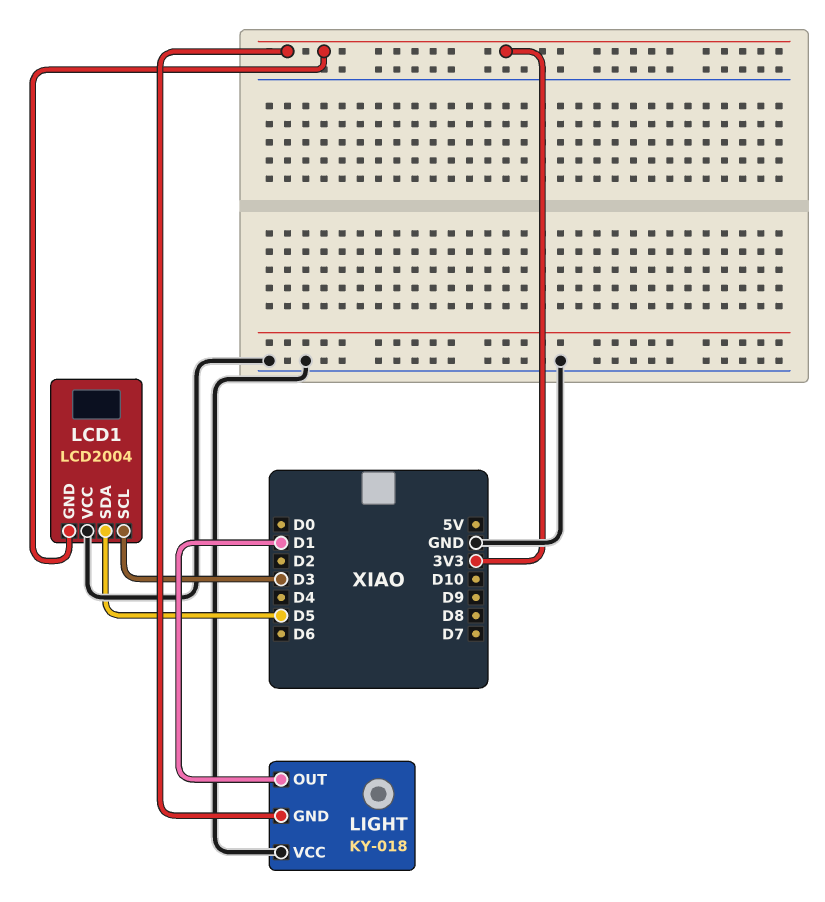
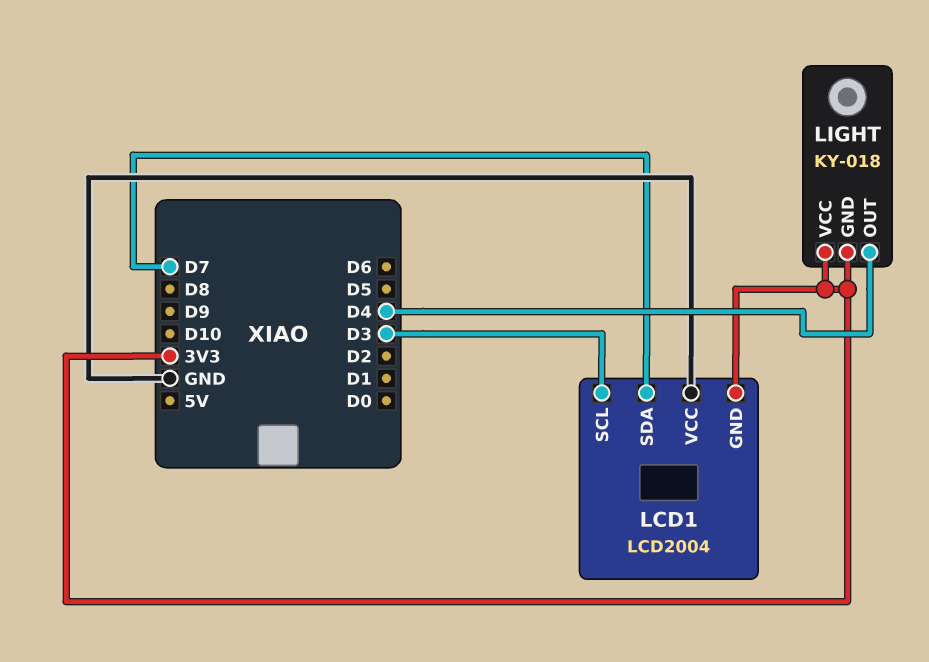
LCD1 pin SDA: D5 -> D7
LIGHT pin OUT: D1 -> D4
LIGHT pin VCC: GND -> 3V3

